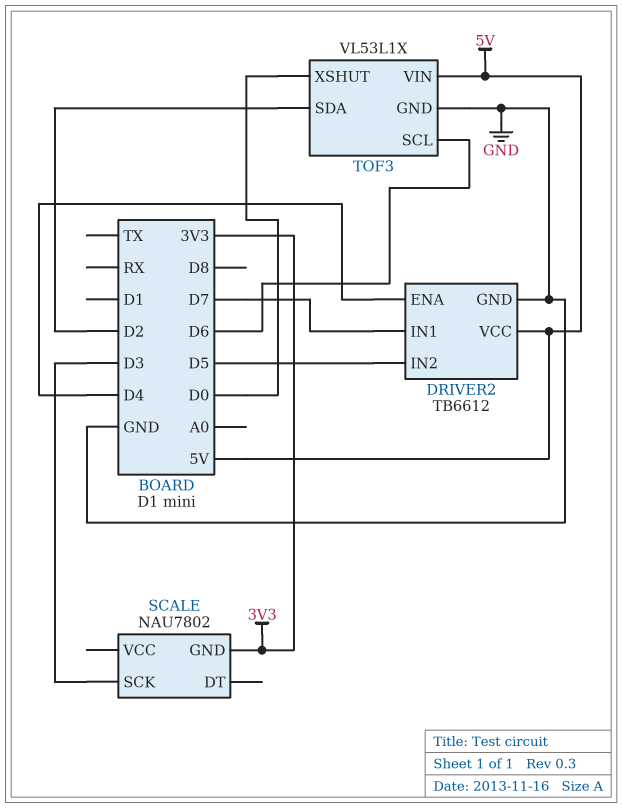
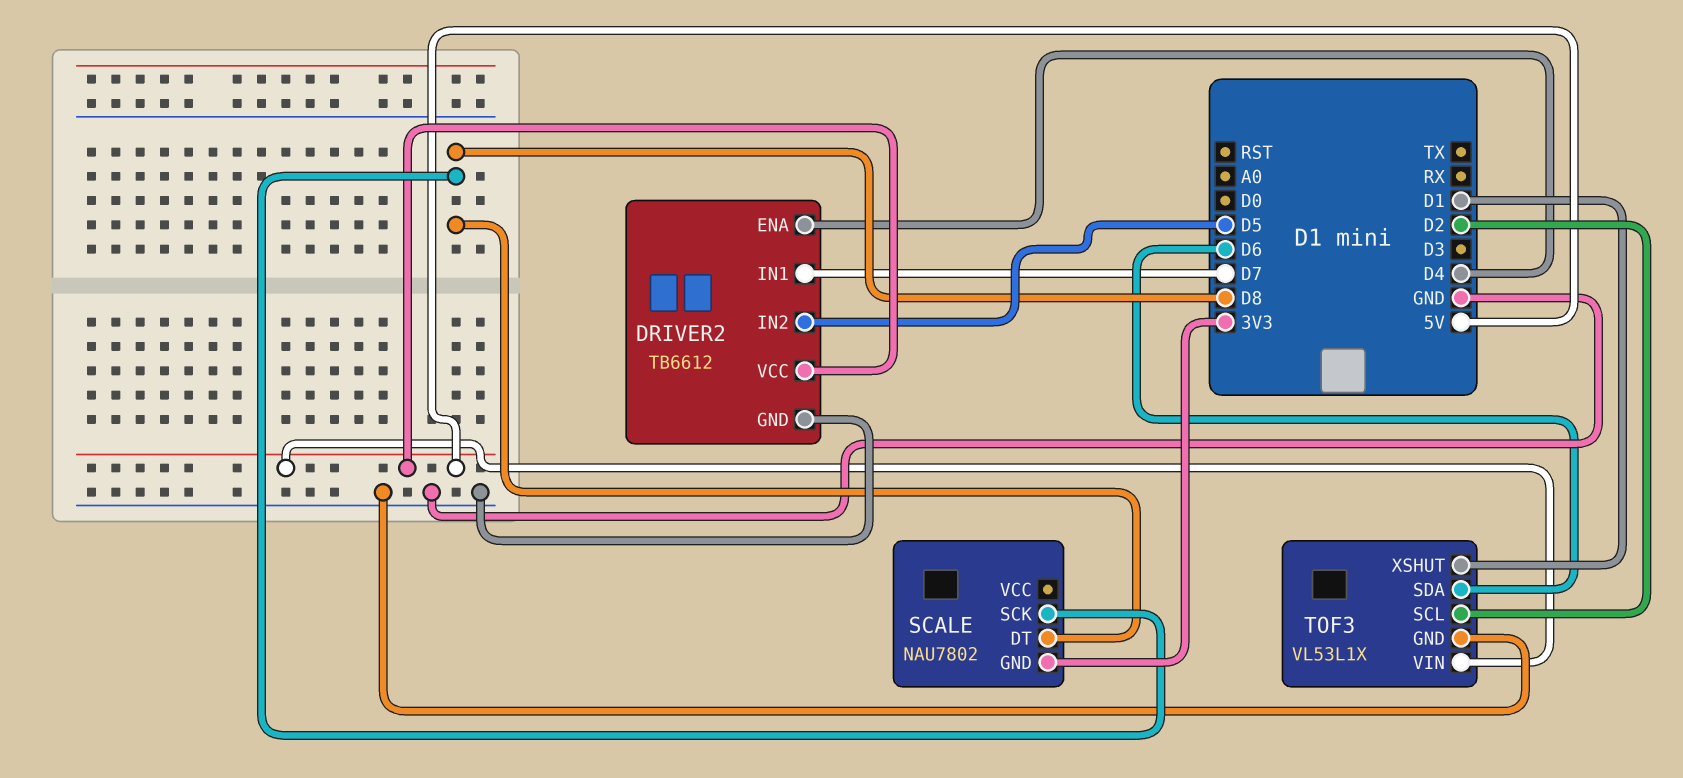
SCALE pin DT: none -> D8
SCALE pin SCK: D3 -> D8
TOF3 pin SCL: D6 -> D2
TOF3 pin SDA: D2 -> D6
TOF3 pin XSHUT: D0 -> D1

